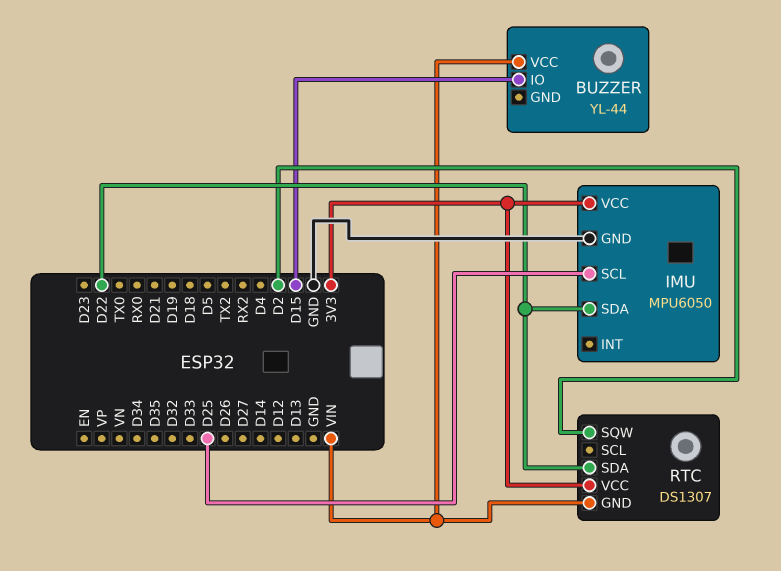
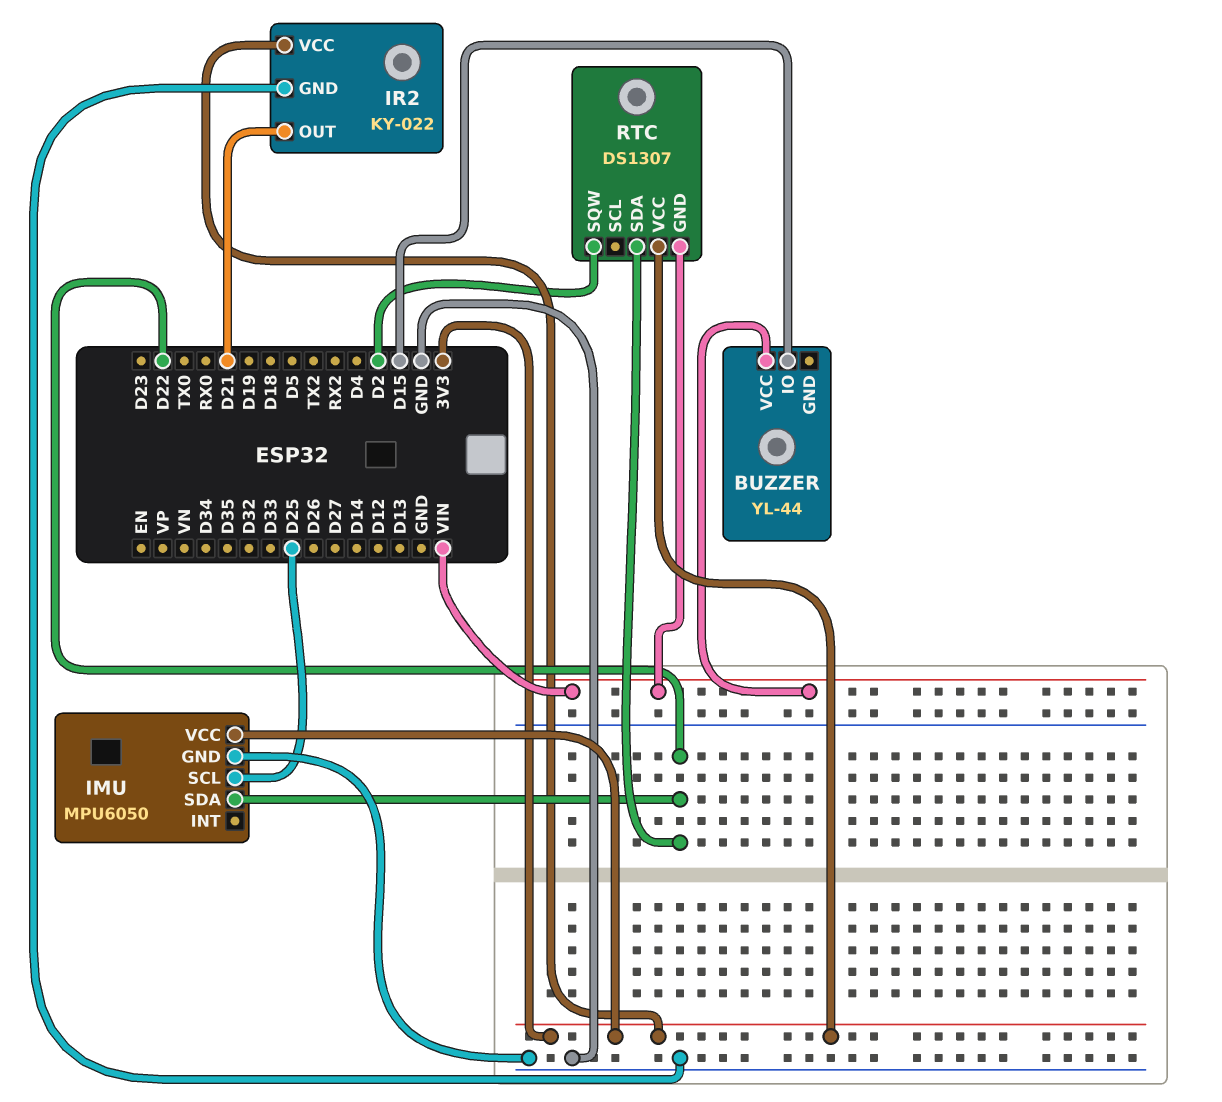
IR2: none -> KY-022
IR2 pin GND: none -> GND
IR2 pin OUT: none -> D21
IR2 pin VCC: none -> 3V3

